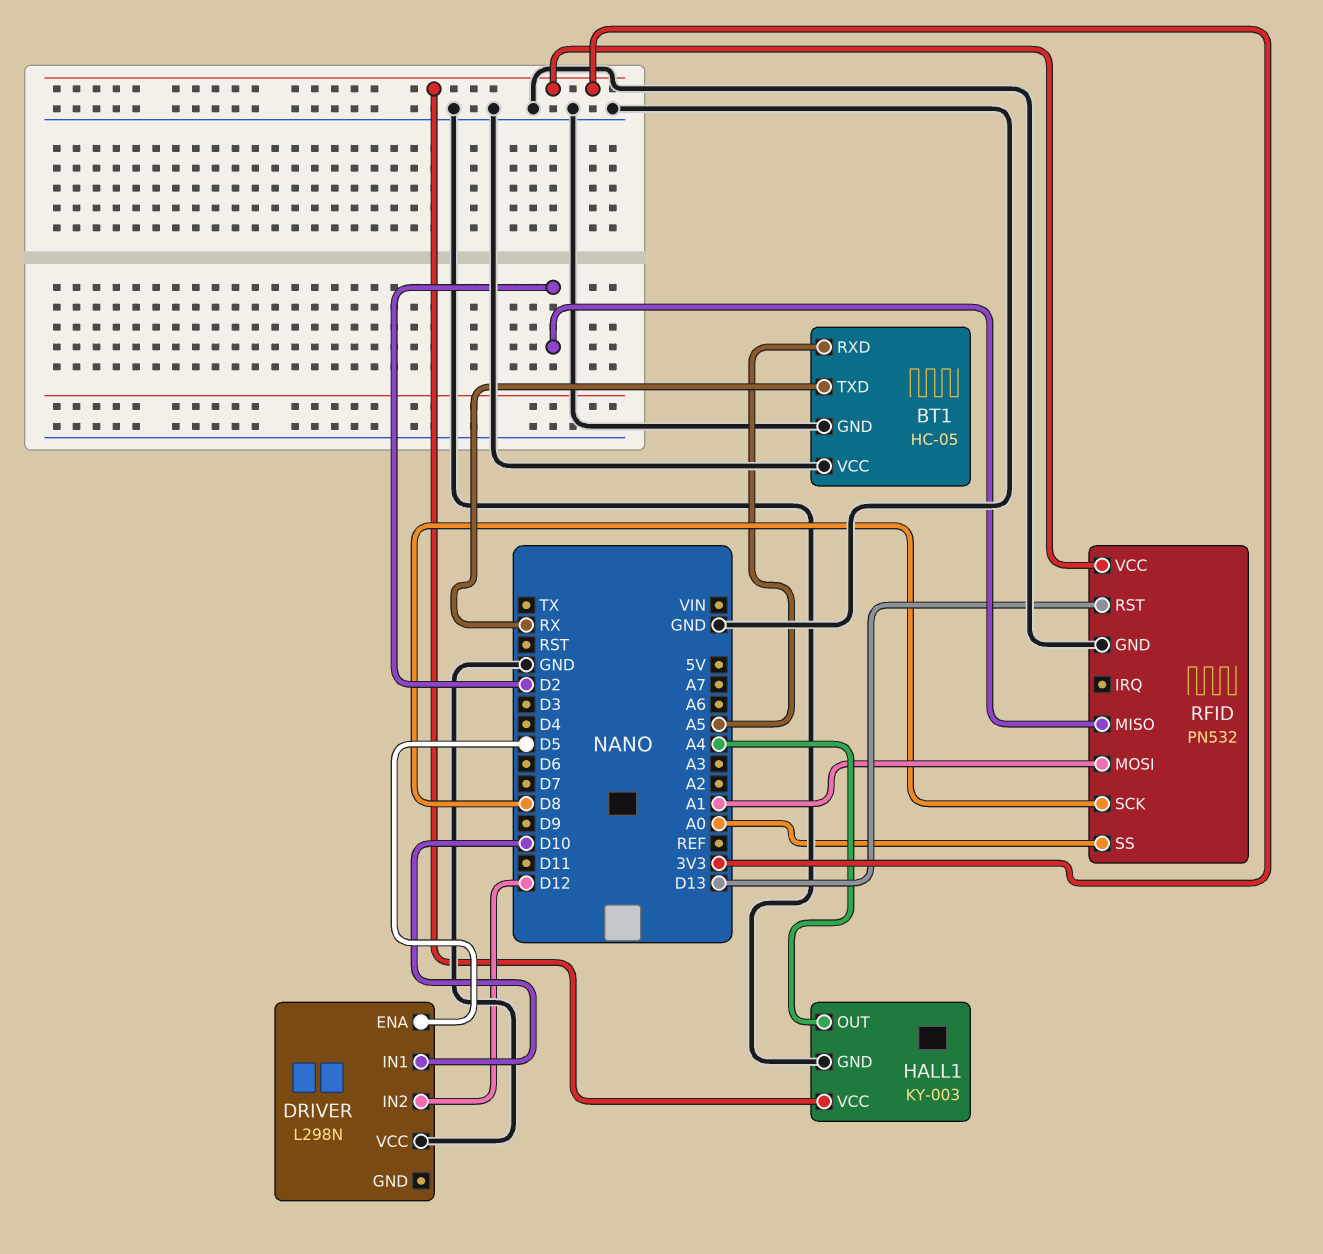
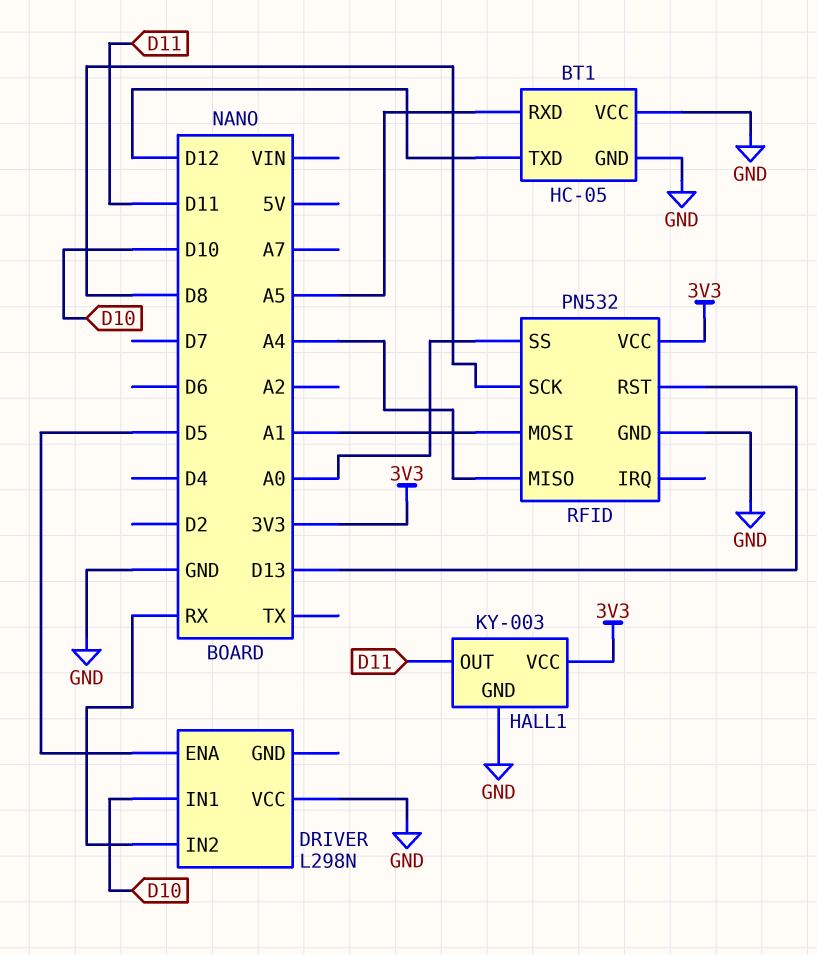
BT1 pin TXD: RX -> D12
DRIVER pin IN2: D12 -> RX
HALL1 pin OUT: A4 -> D11
RFID pin MISO: D2 -> A4

